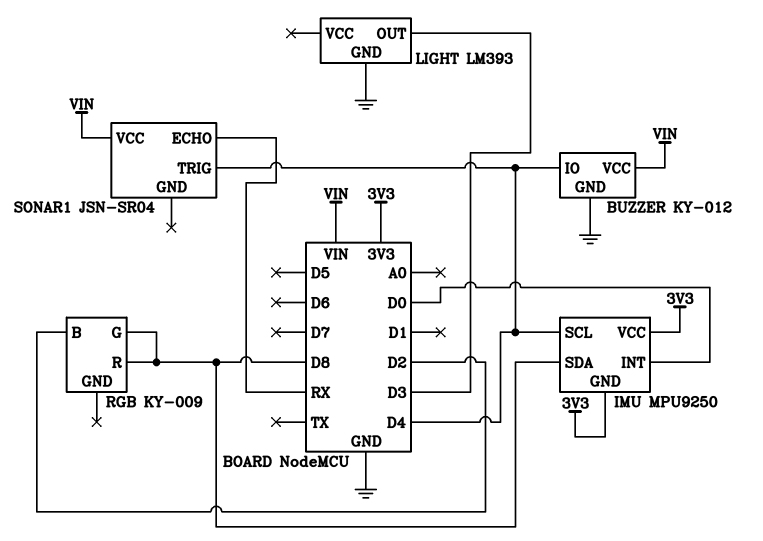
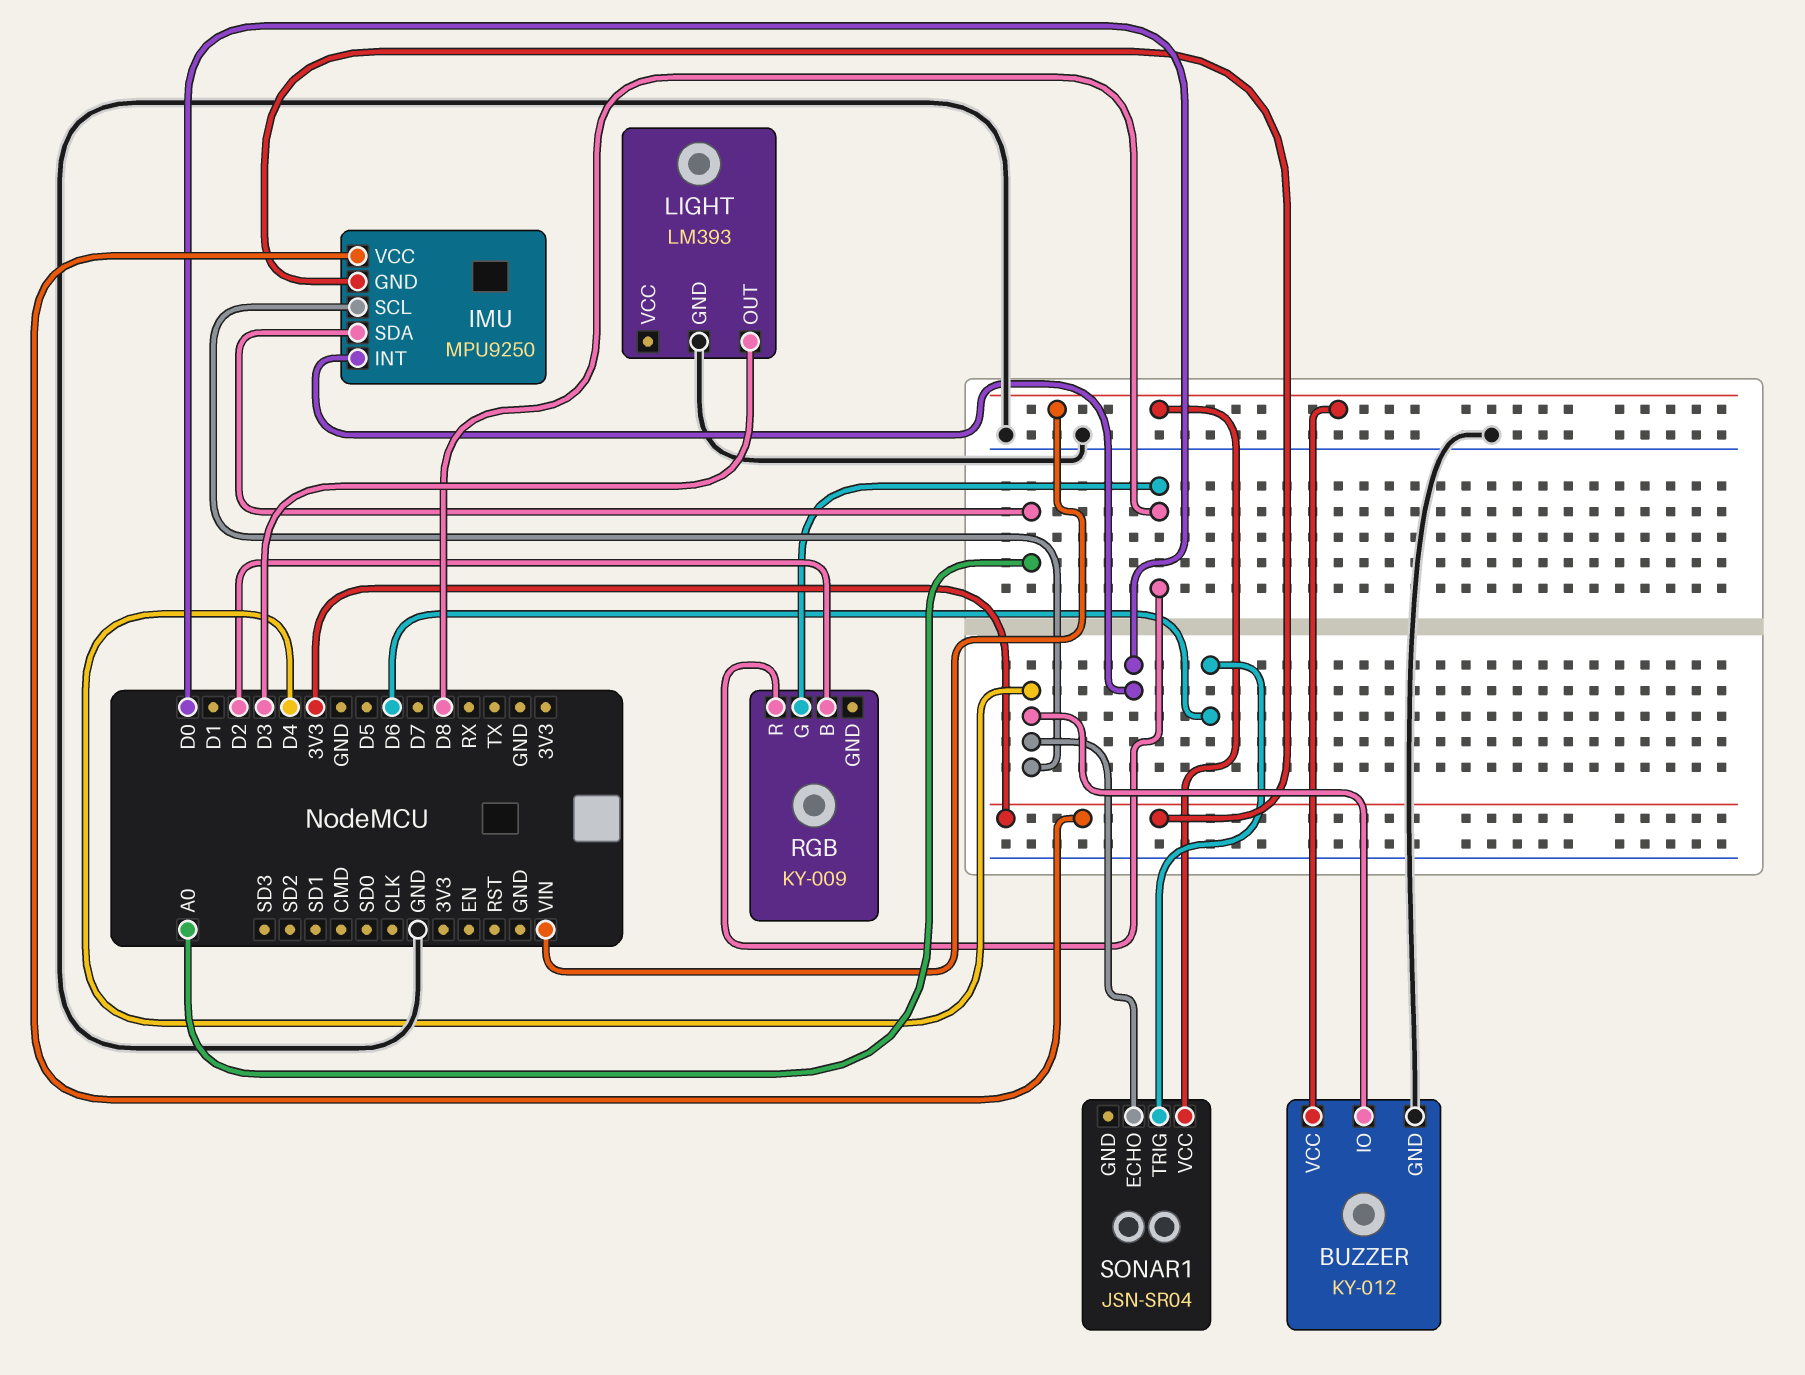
IMU pin SDA: D8 -> A0
SONAR1 pin ECHO: RX -> D4
SONAR1 pin TRIG: D4 -> D6

